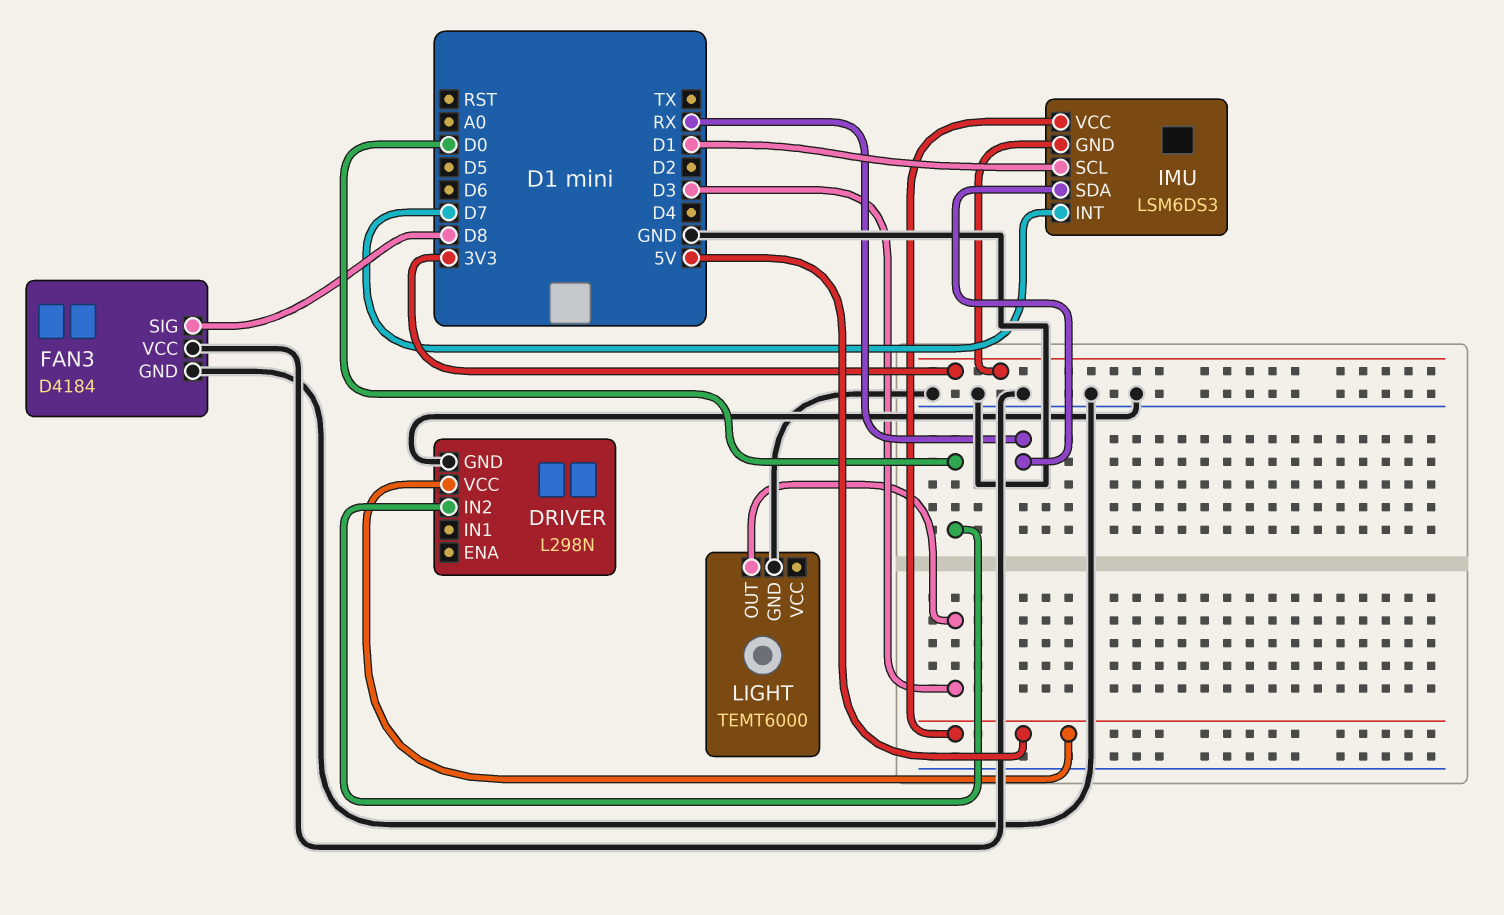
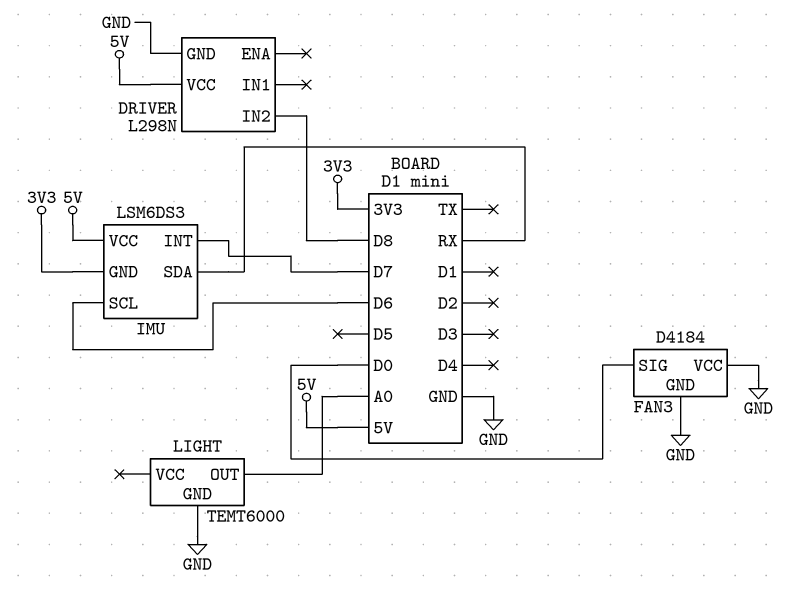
DRIVER pin IN2: D0 -> D8
FAN3 pin SIG: D8 -> D0
IMU pin SCL: D1 -> D6
LIGHT pin OUT: D3 -> A0

